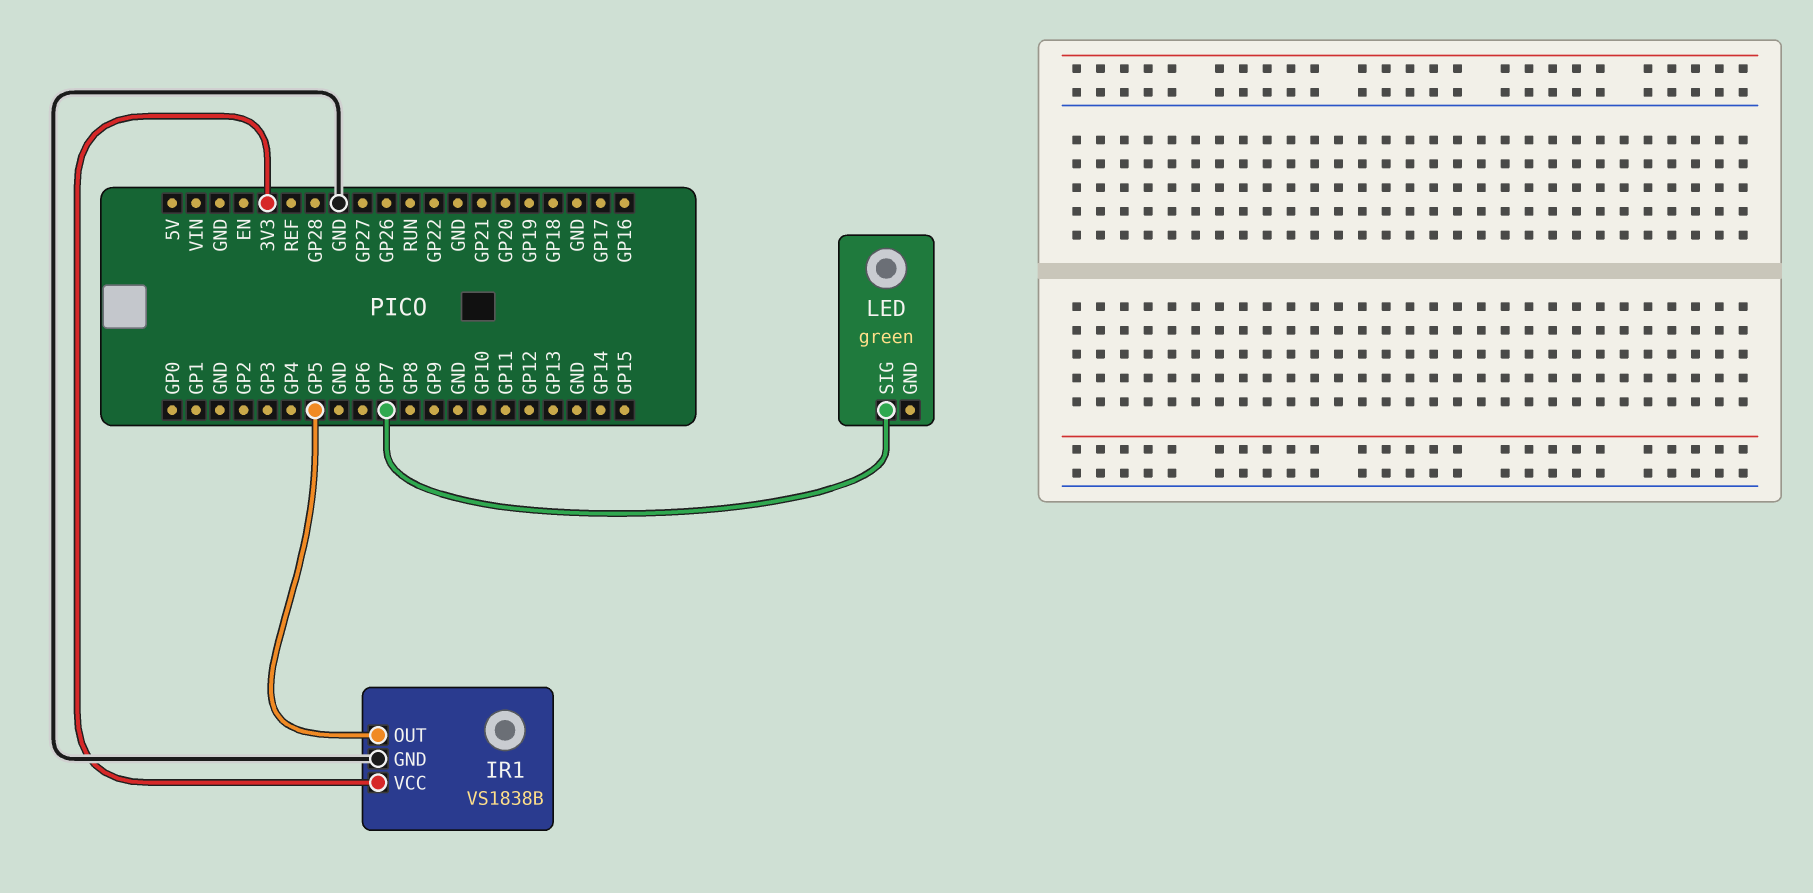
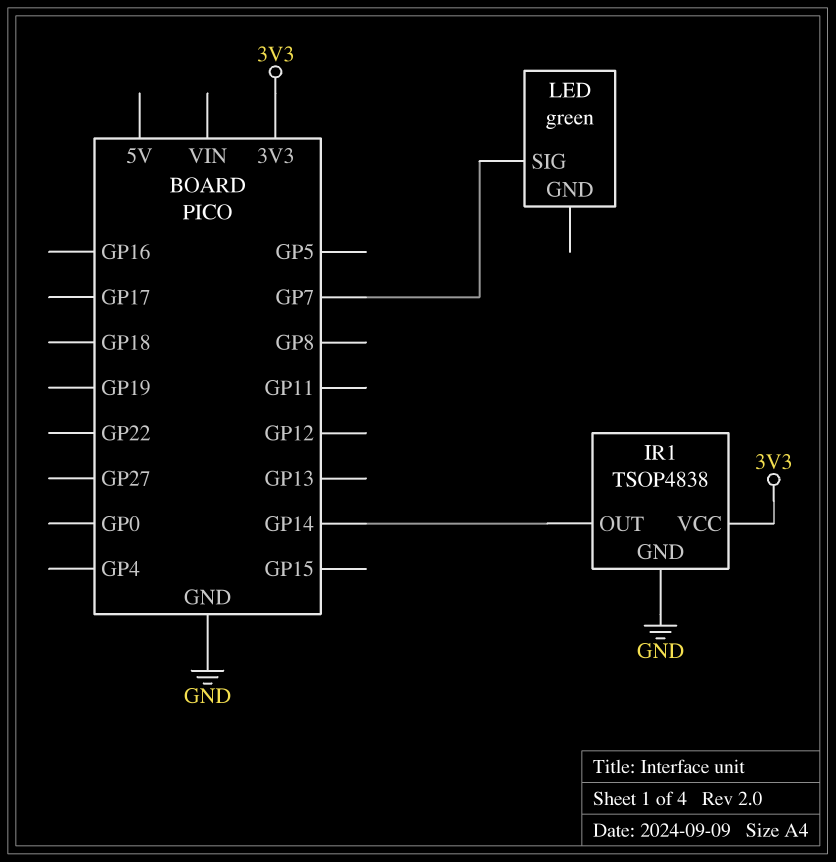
IR1: VS1838B -> TSOP4838
IR1 pin OUT: GP5 -> GP14

